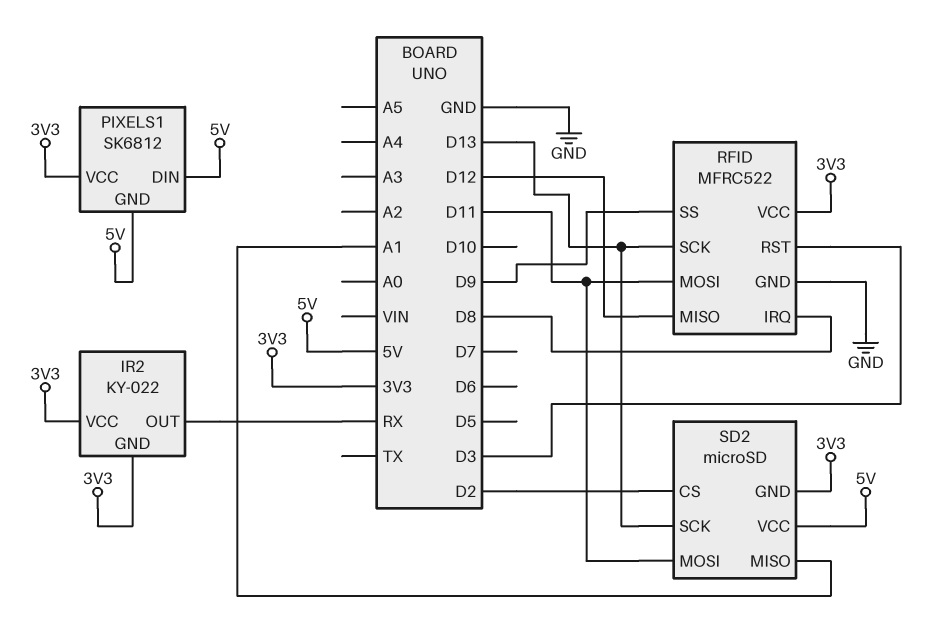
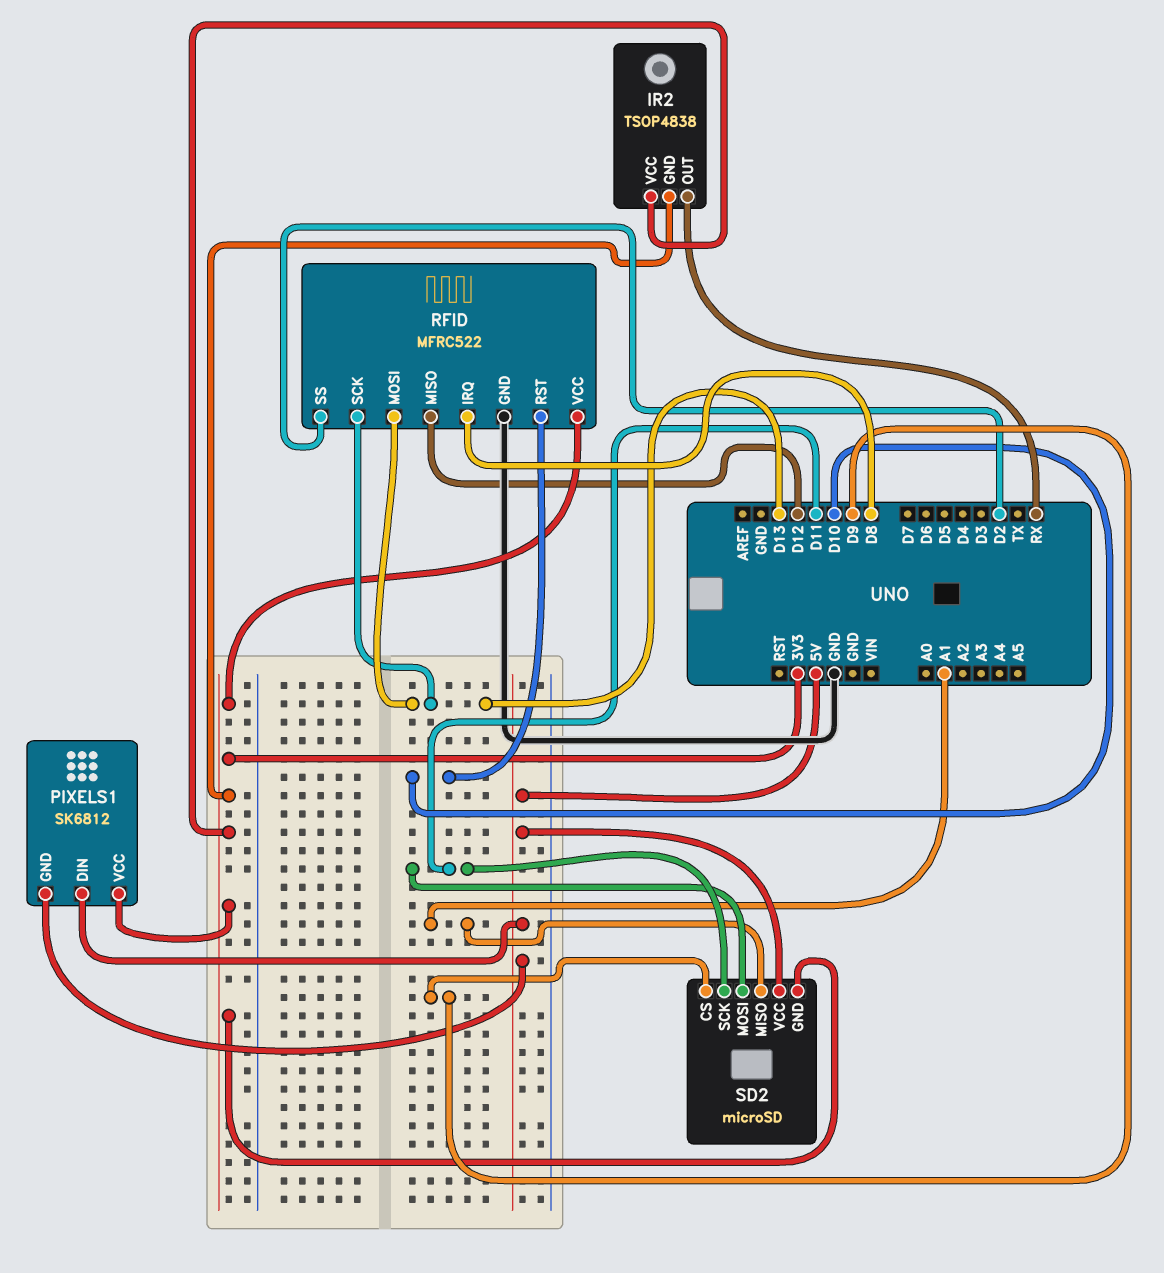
IR2: KY-022 -> TSOP4838
RFID pin MOSI: D11 -> D13
RFID pin RST: D3 -> D10
RFID pin SS: D9 -> D2
SD2 pin CS: D2 -> D9
SD2 pin SCK: D13 -> D11

